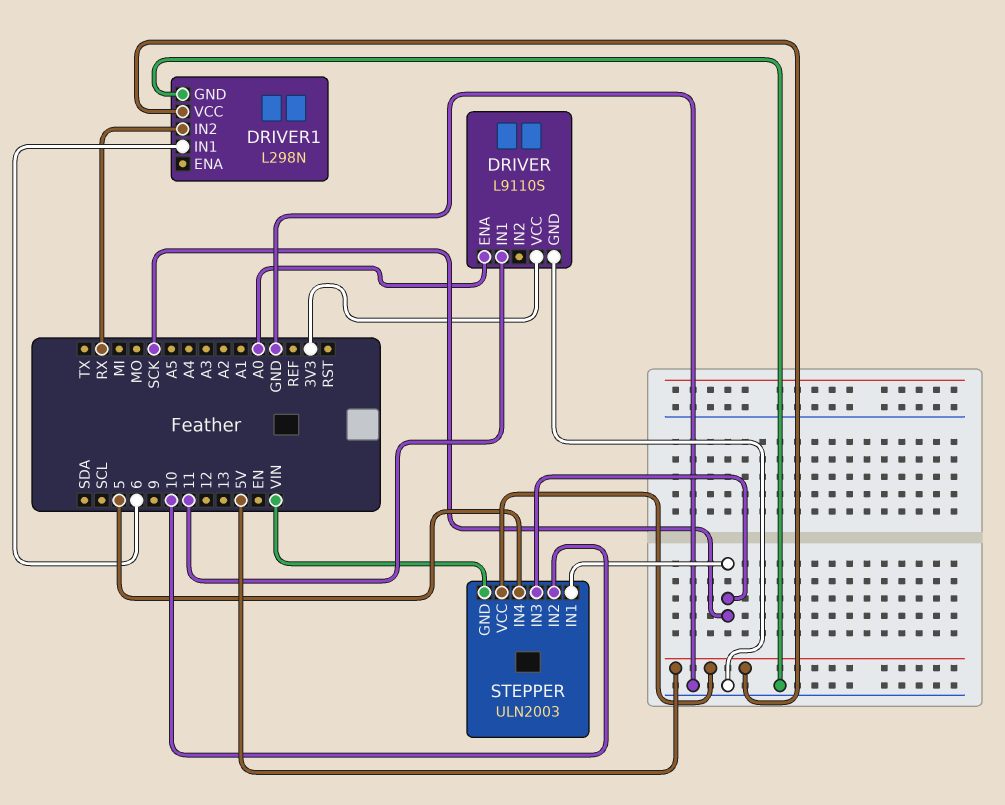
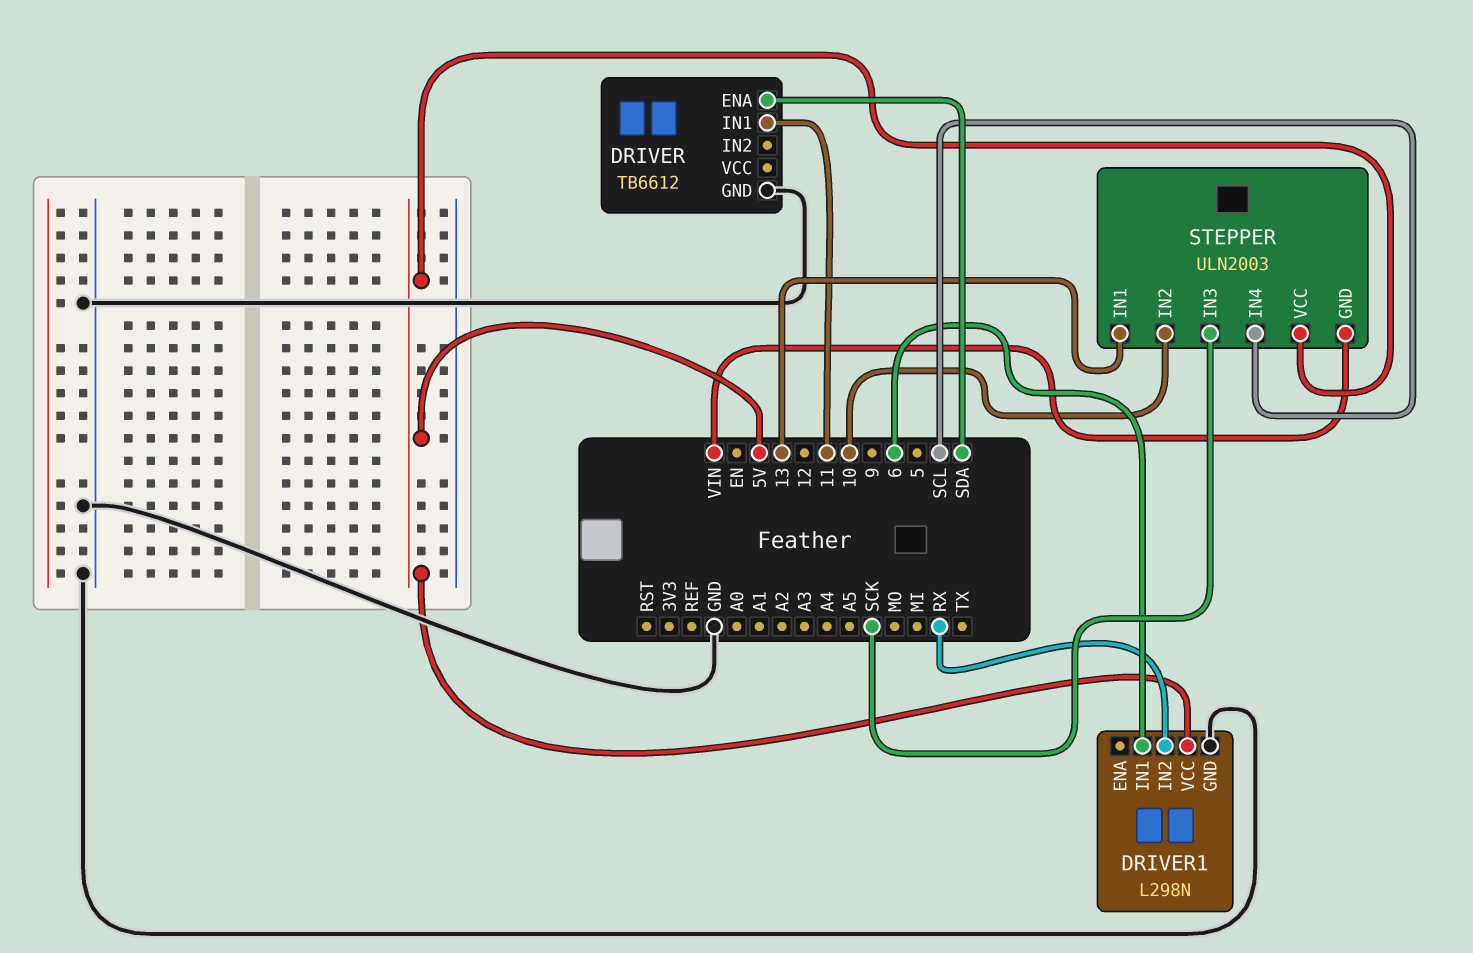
DRIVER: L9110S -> TB6612
DRIVER pin ENA: A0 -> SDA
DRIVER pin VCC: 3V3 -> none
STEPPER pin IN1: SCK -> 13
STEPPER pin IN4: 5 -> SCL

